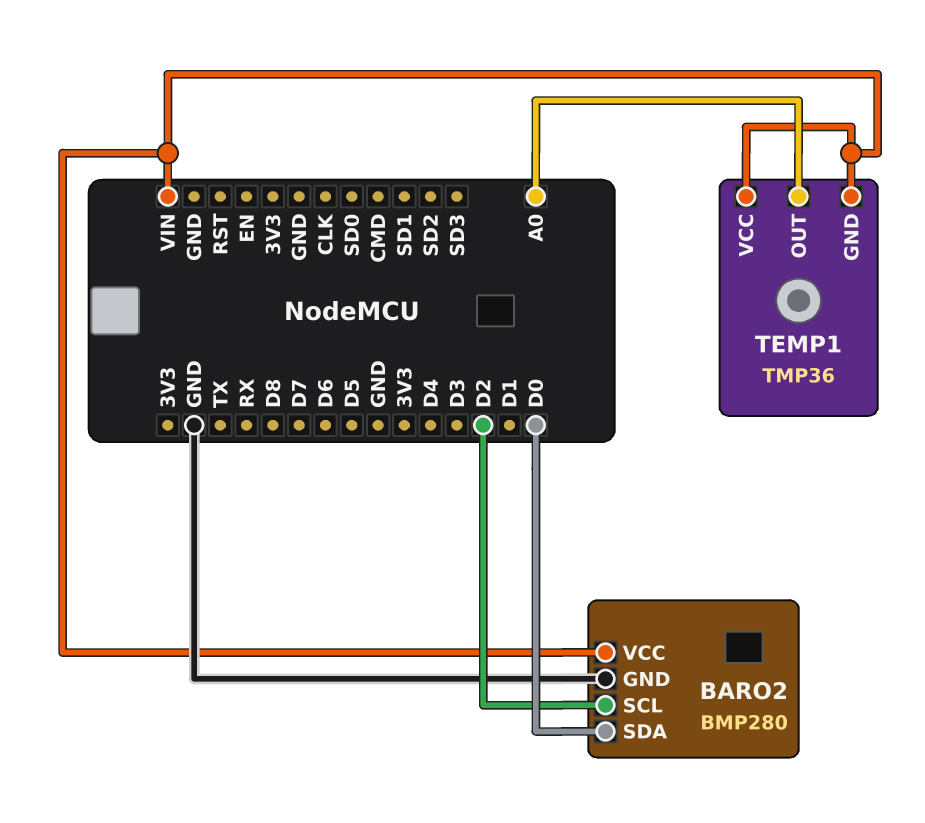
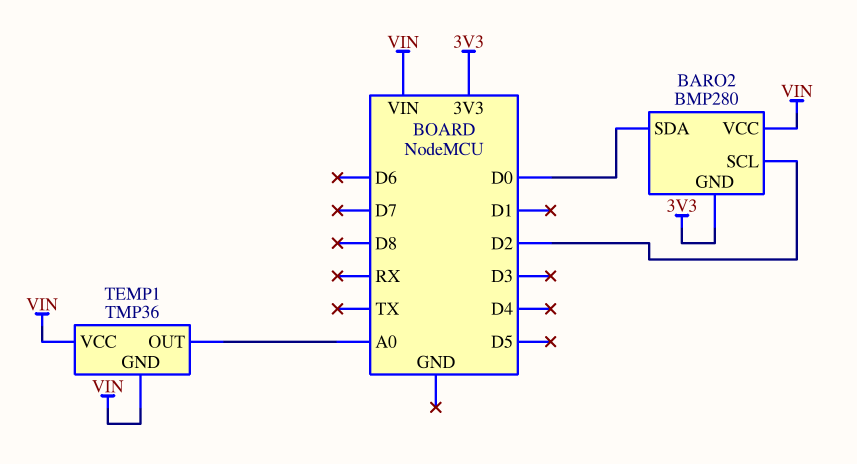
BARO2 pin GND: GND -> 3V3

